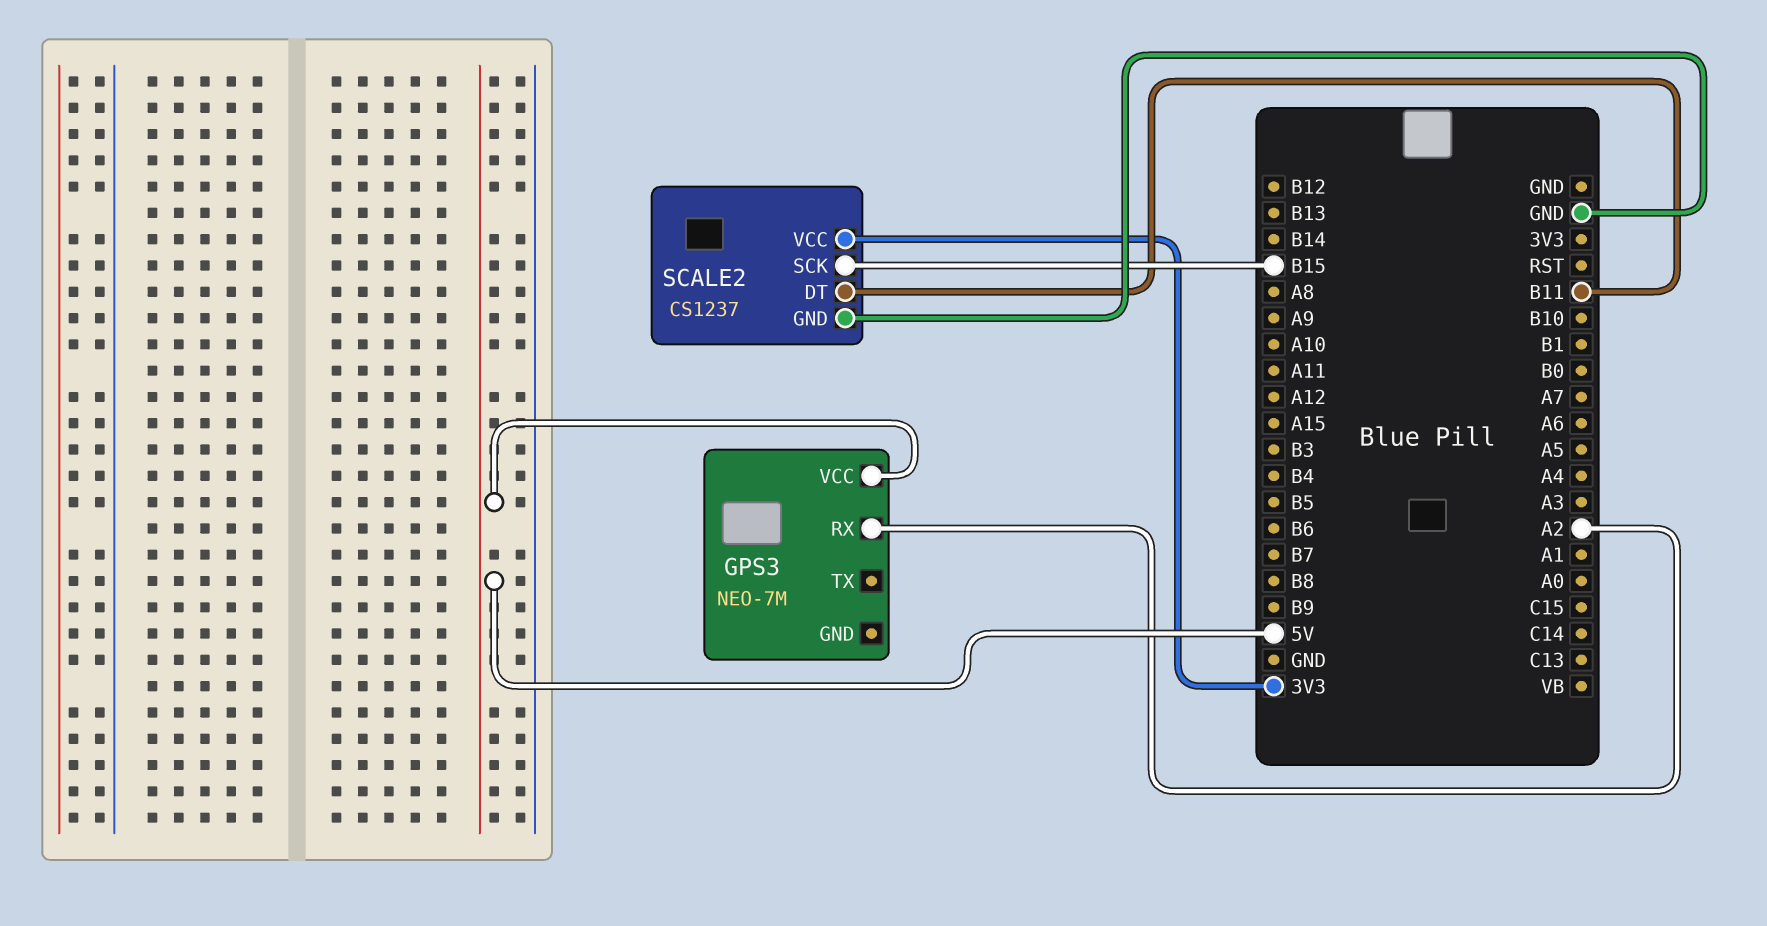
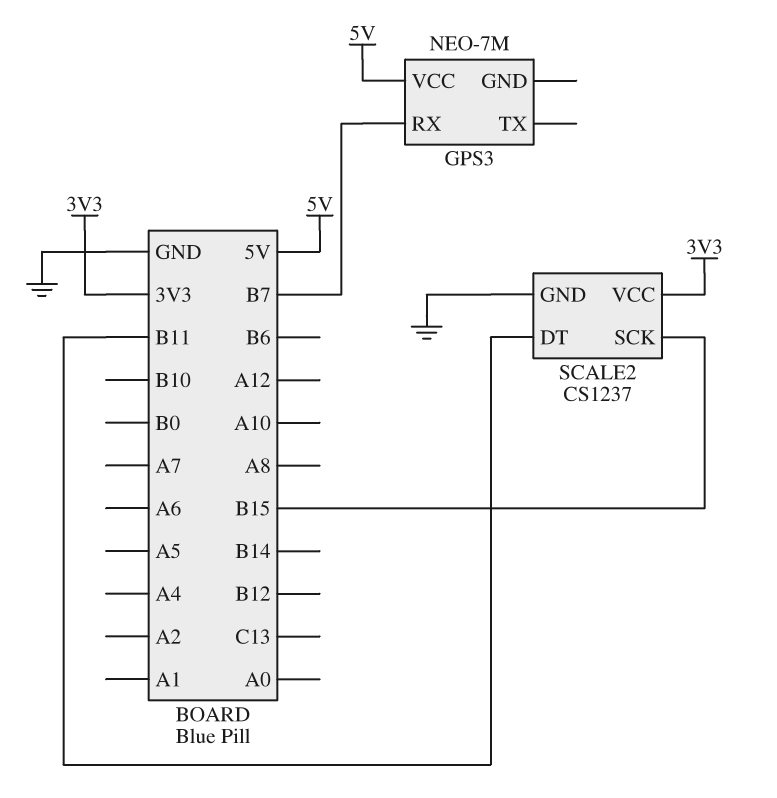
GPS3 pin RX: A2 -> B7

